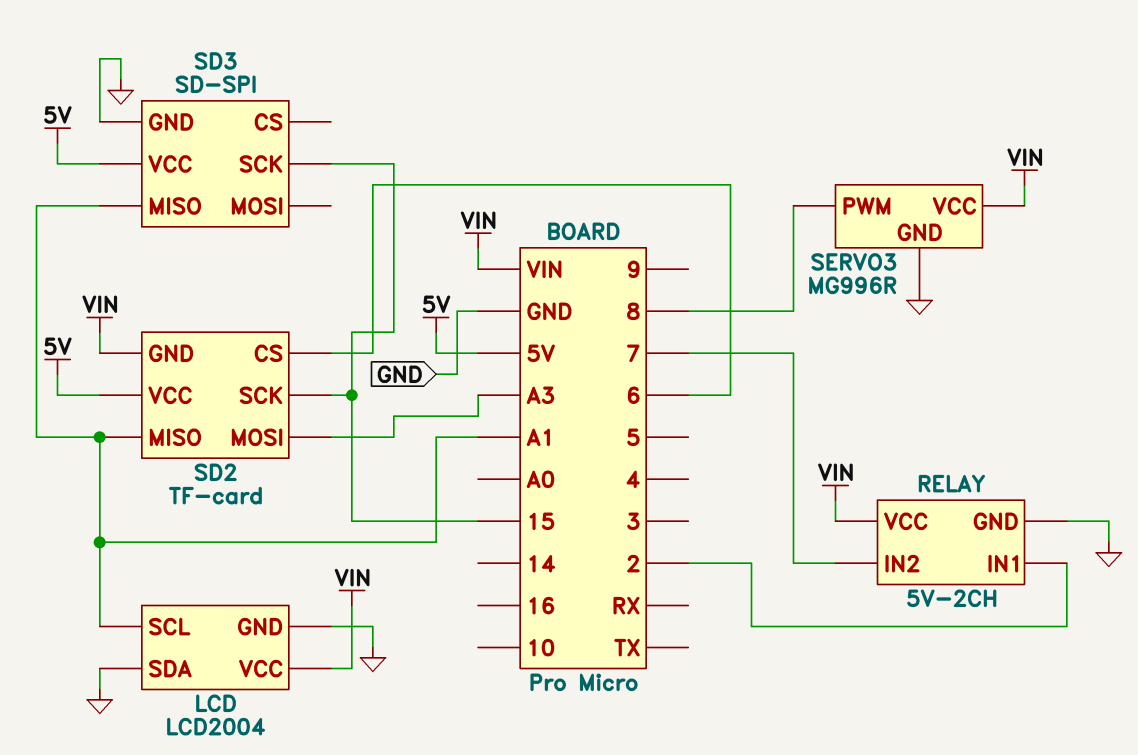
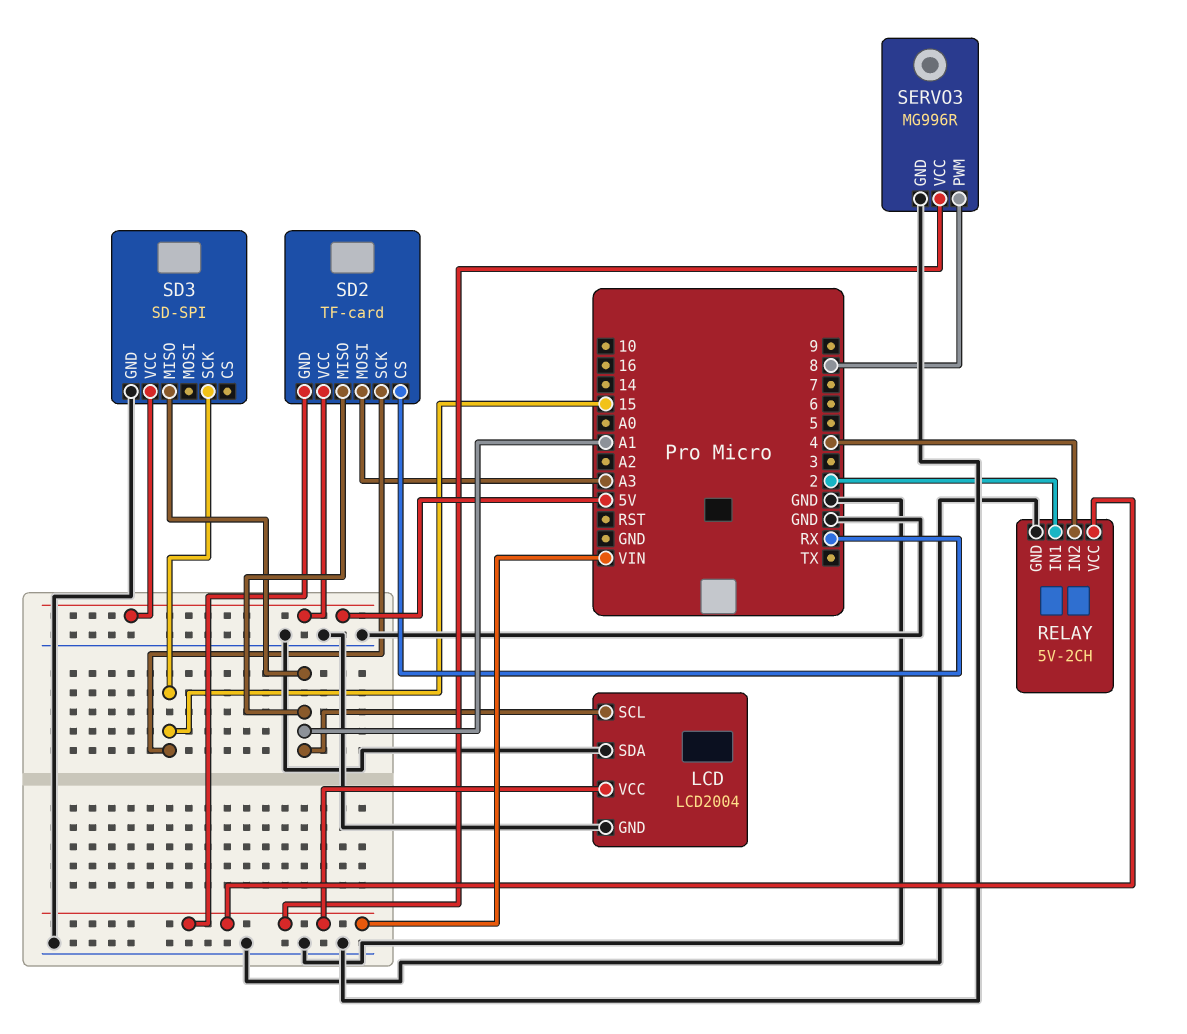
RELAY pin IN2: 7 -> 4
SD2 pin CS: 6 -> RX

